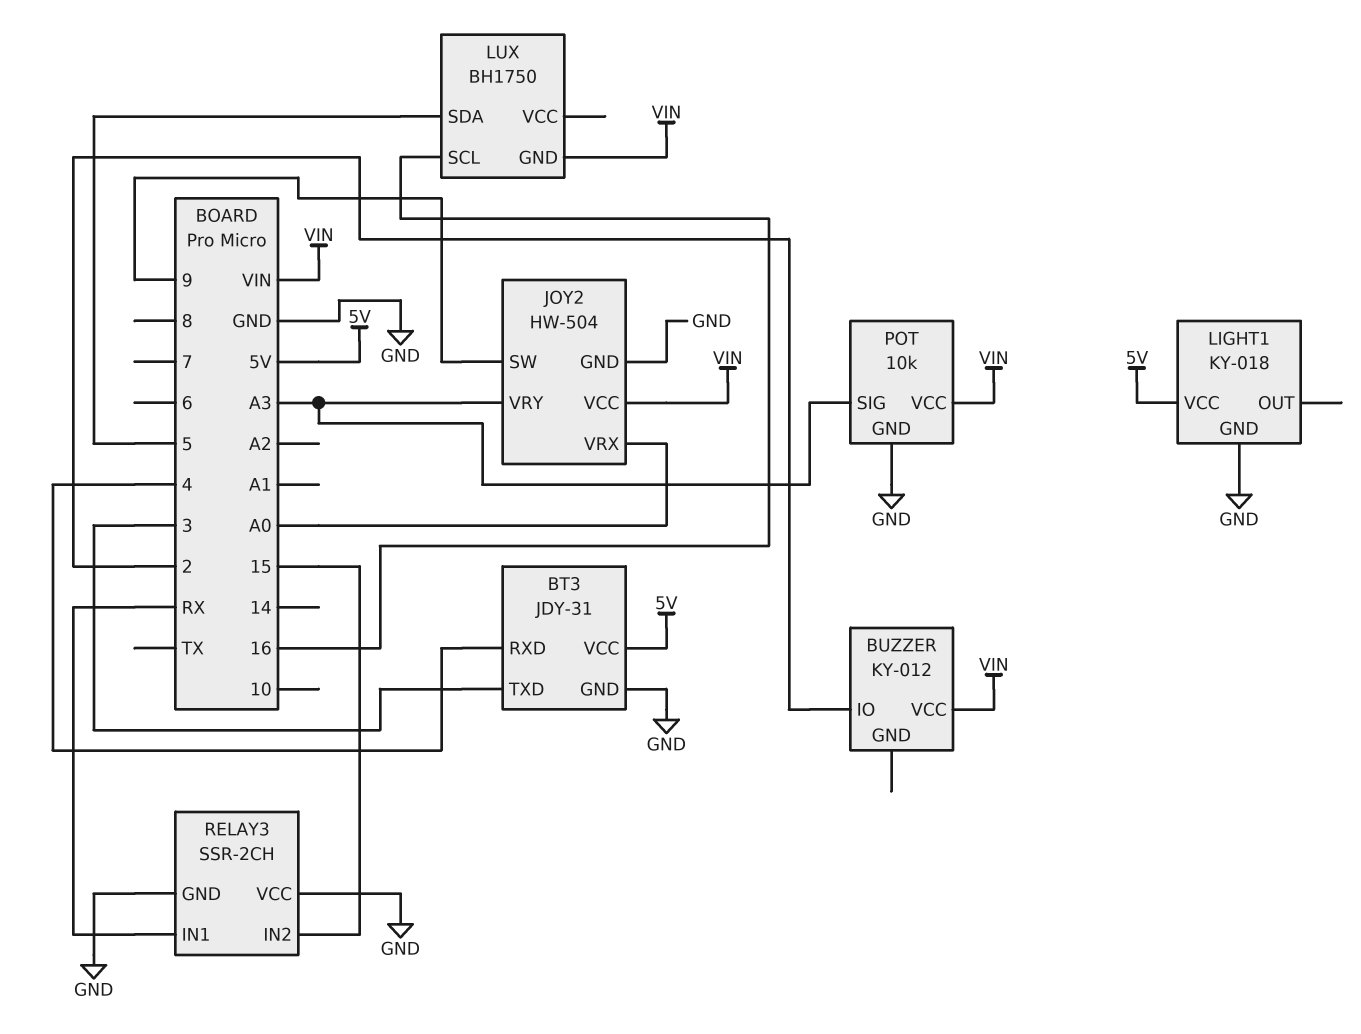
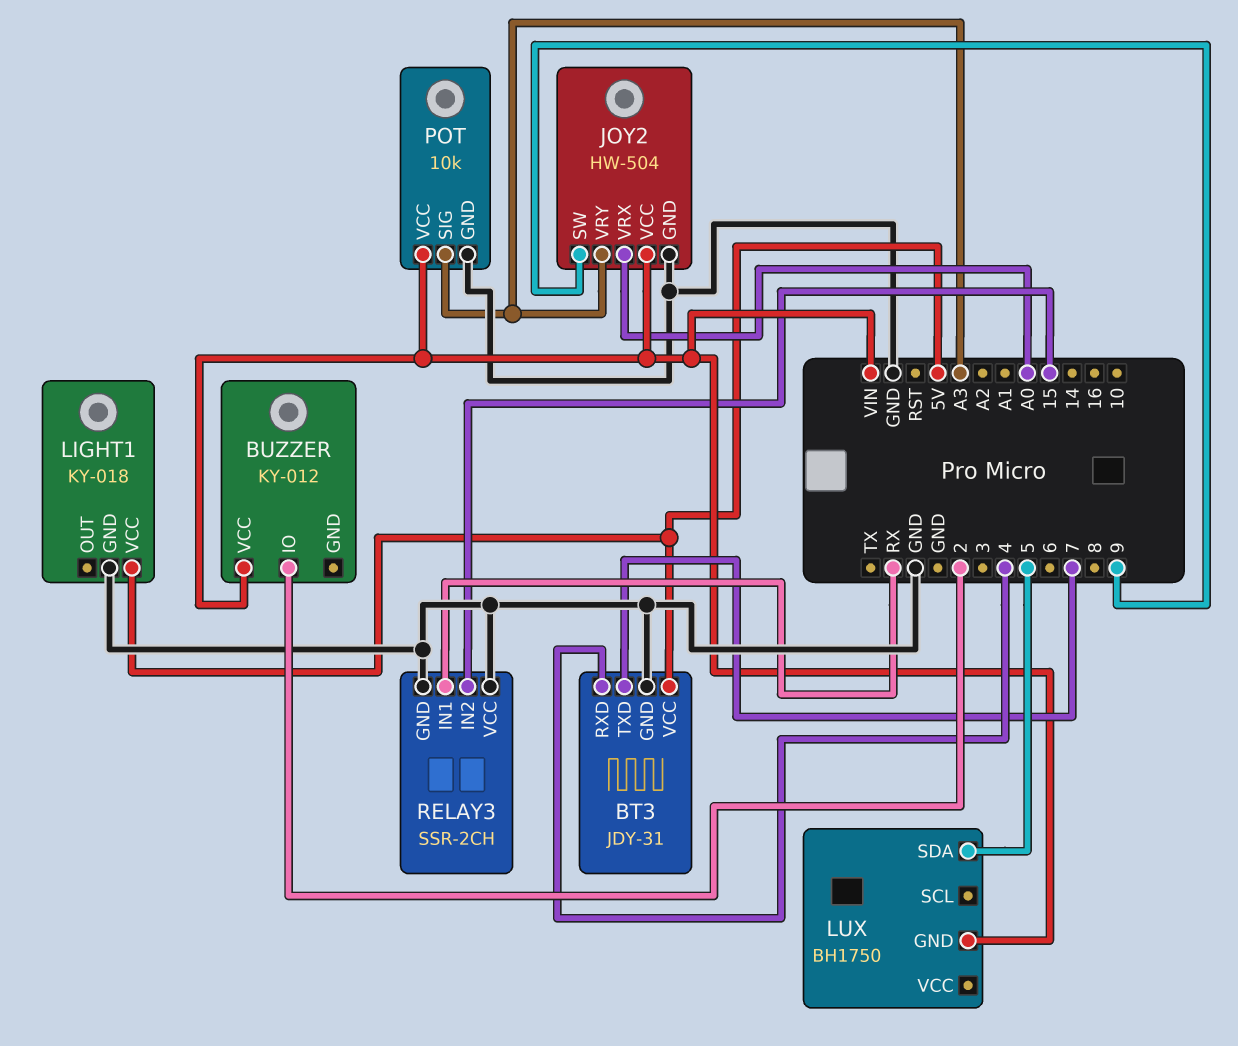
BT3 pin TXD: 3 -> 7
LUX pin SCL: 16 -> none

